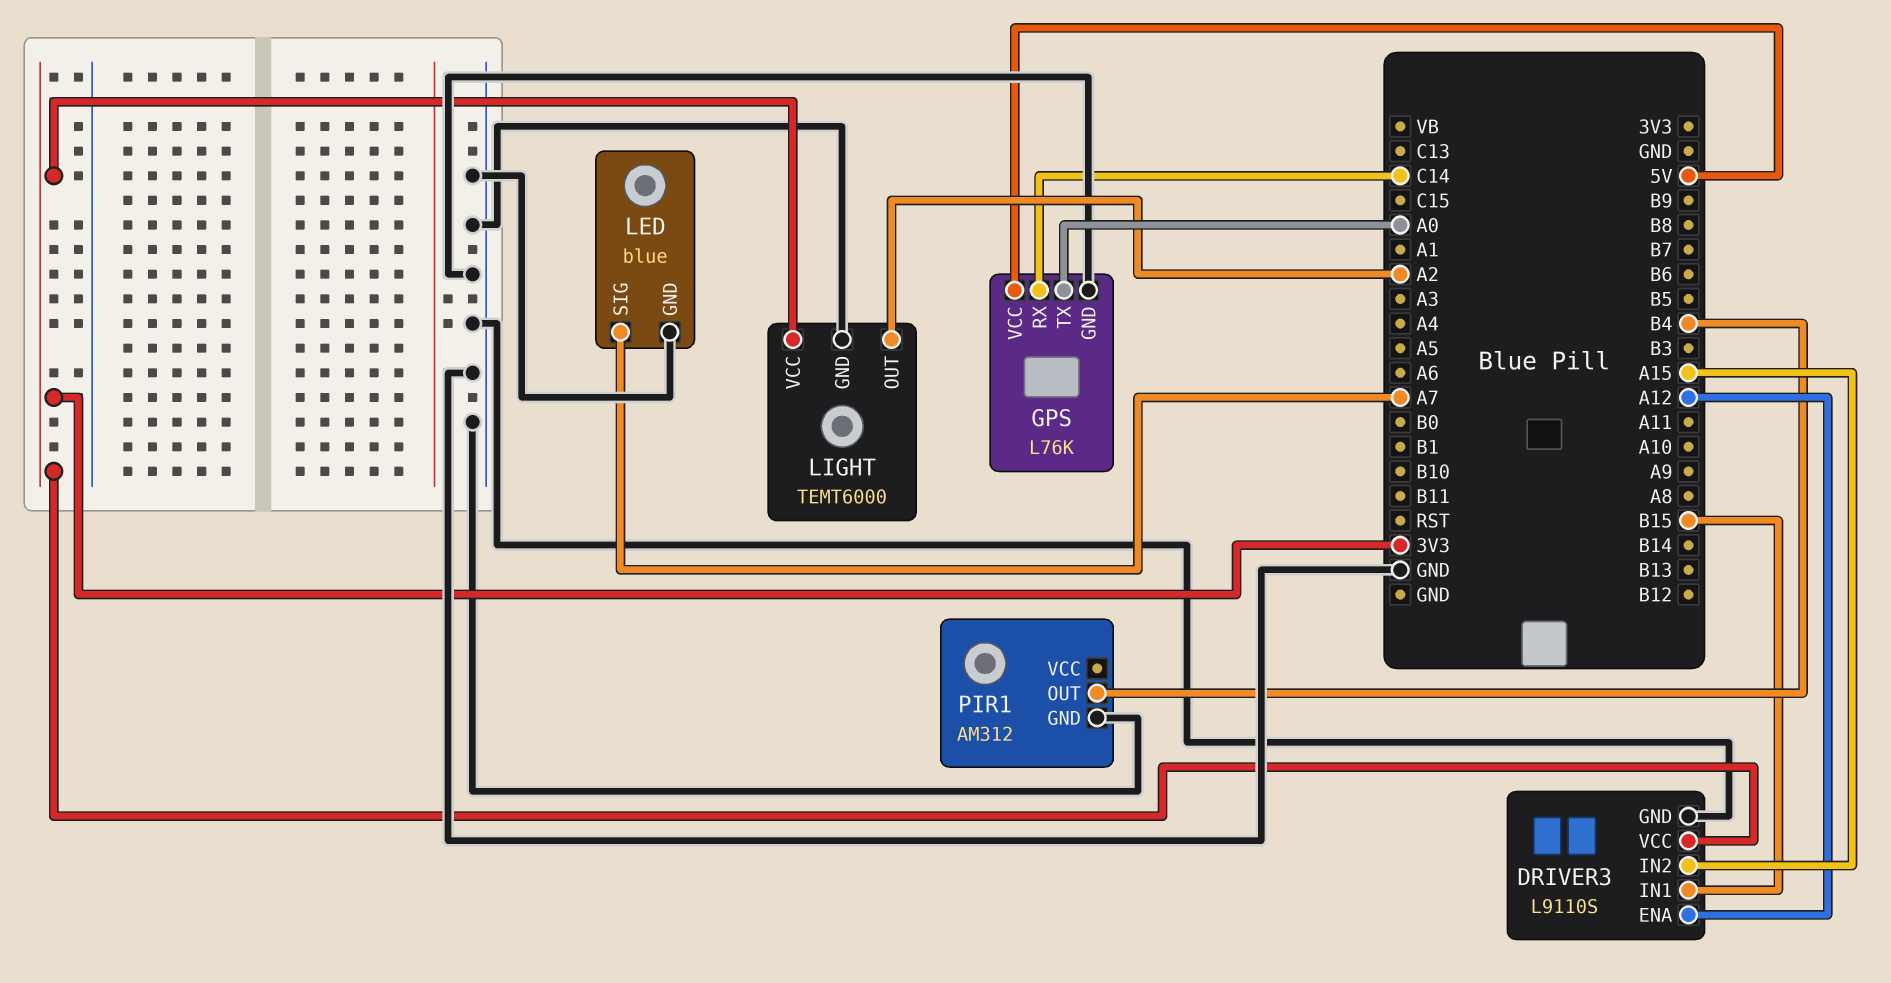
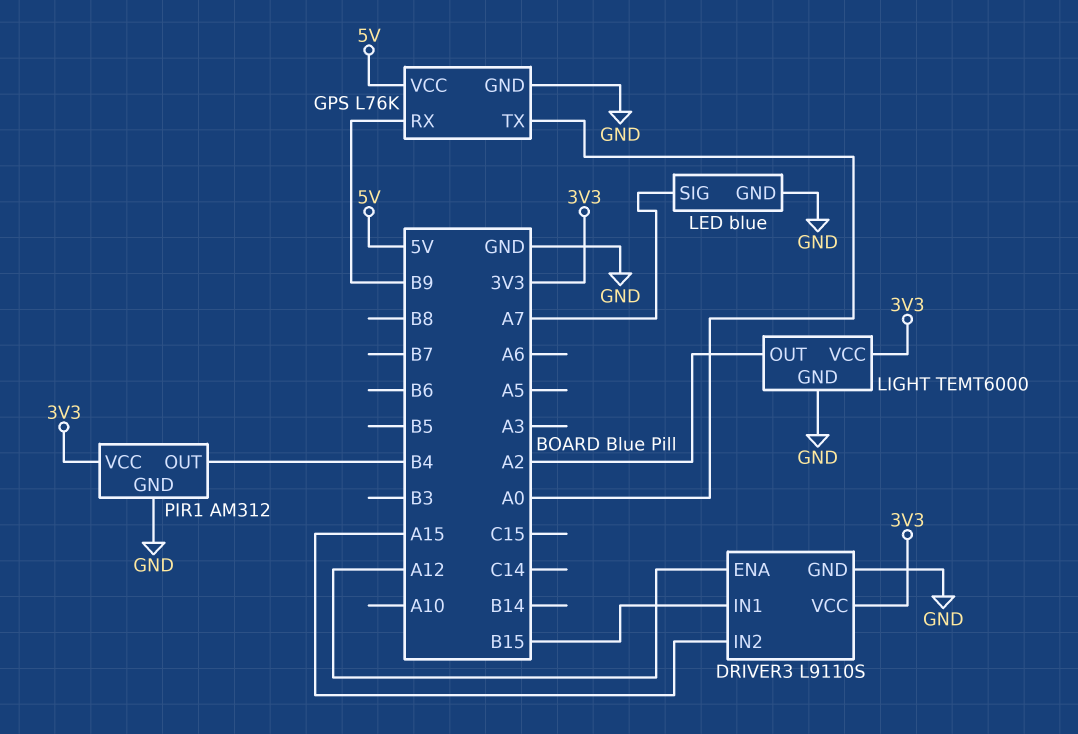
GPS pin RX: C14 -> B9
PIR1 pin VCC: none -> 3V3

